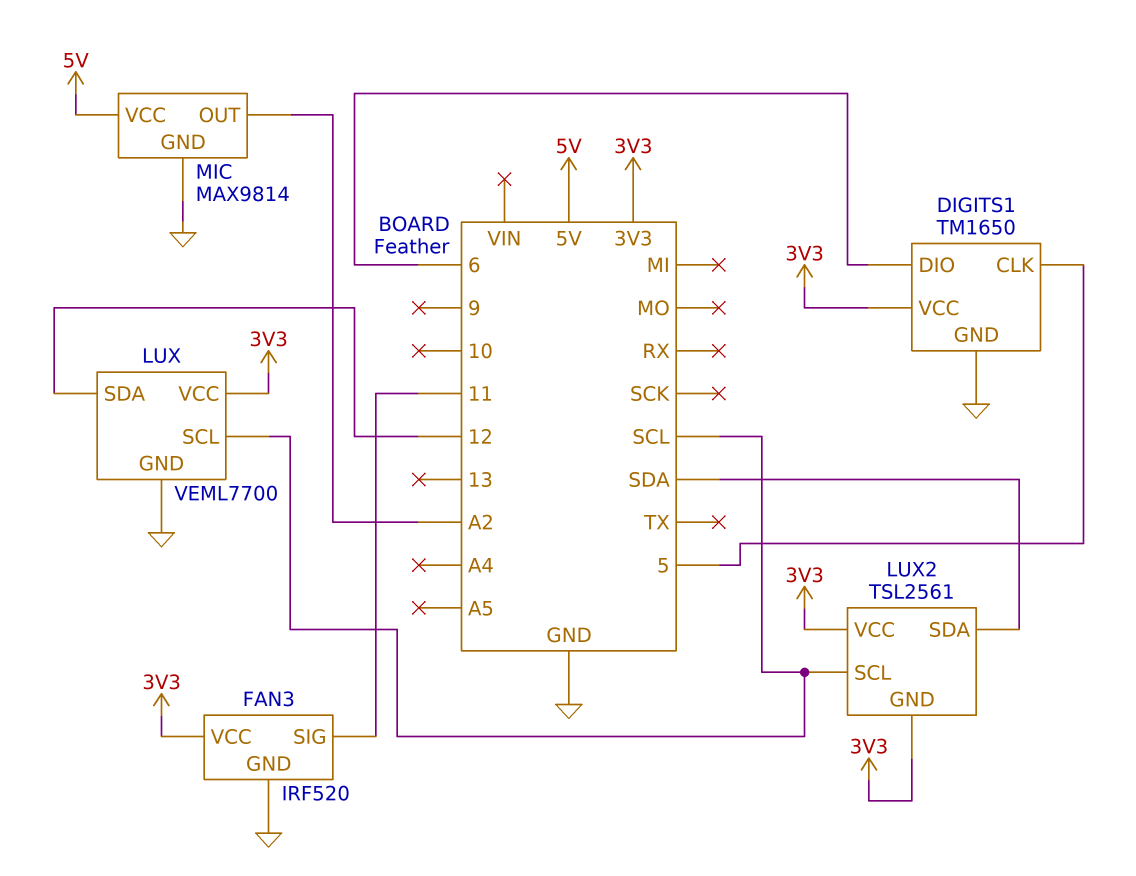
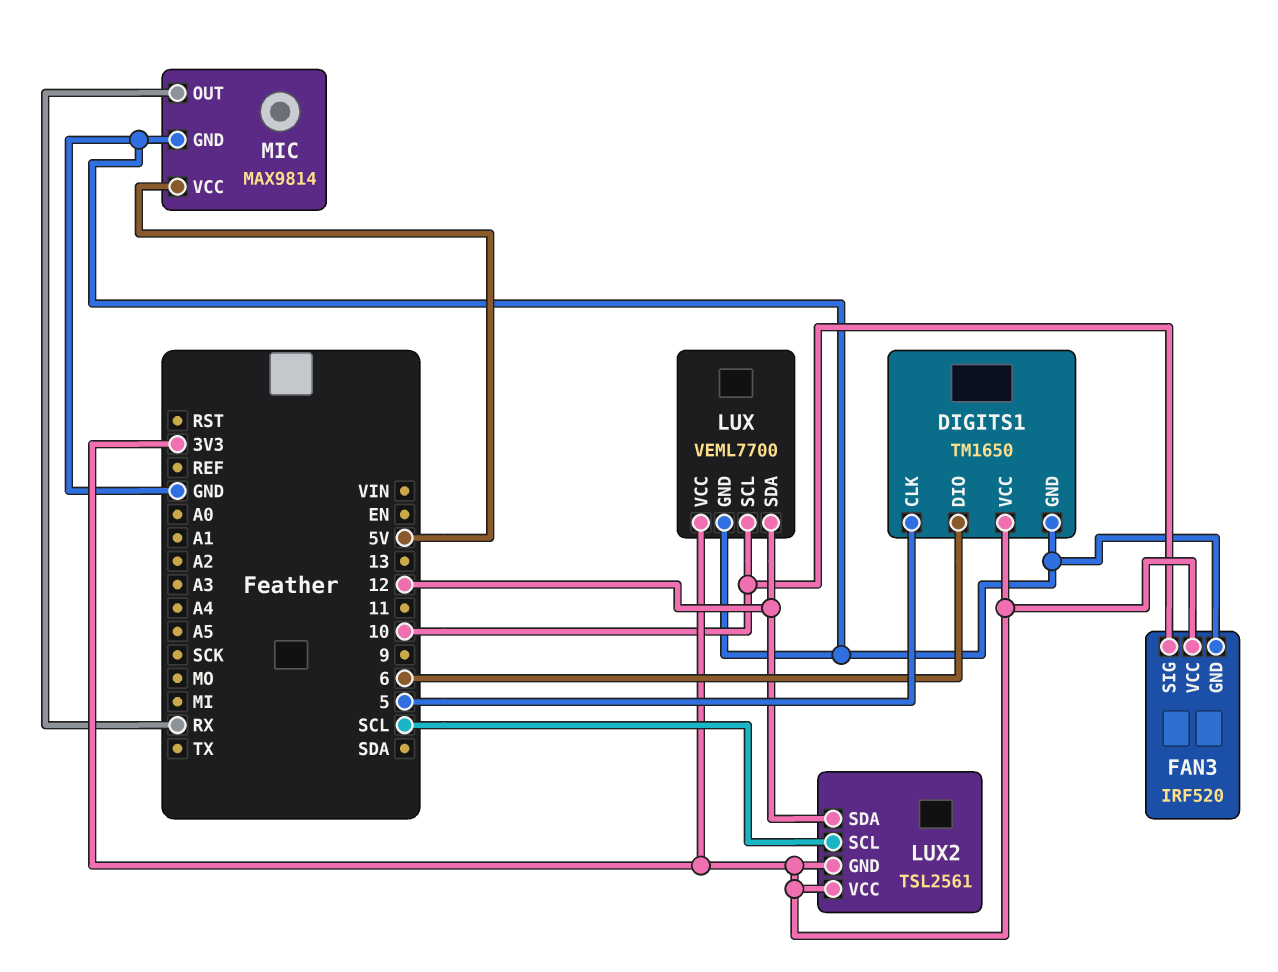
FAN3 pin SIG: 11 -> 10
LUX pin SCL: SCL -> 10
LUX2 pin SDA: SDA -> 12
MIC pin OUT: A2 -> RX

